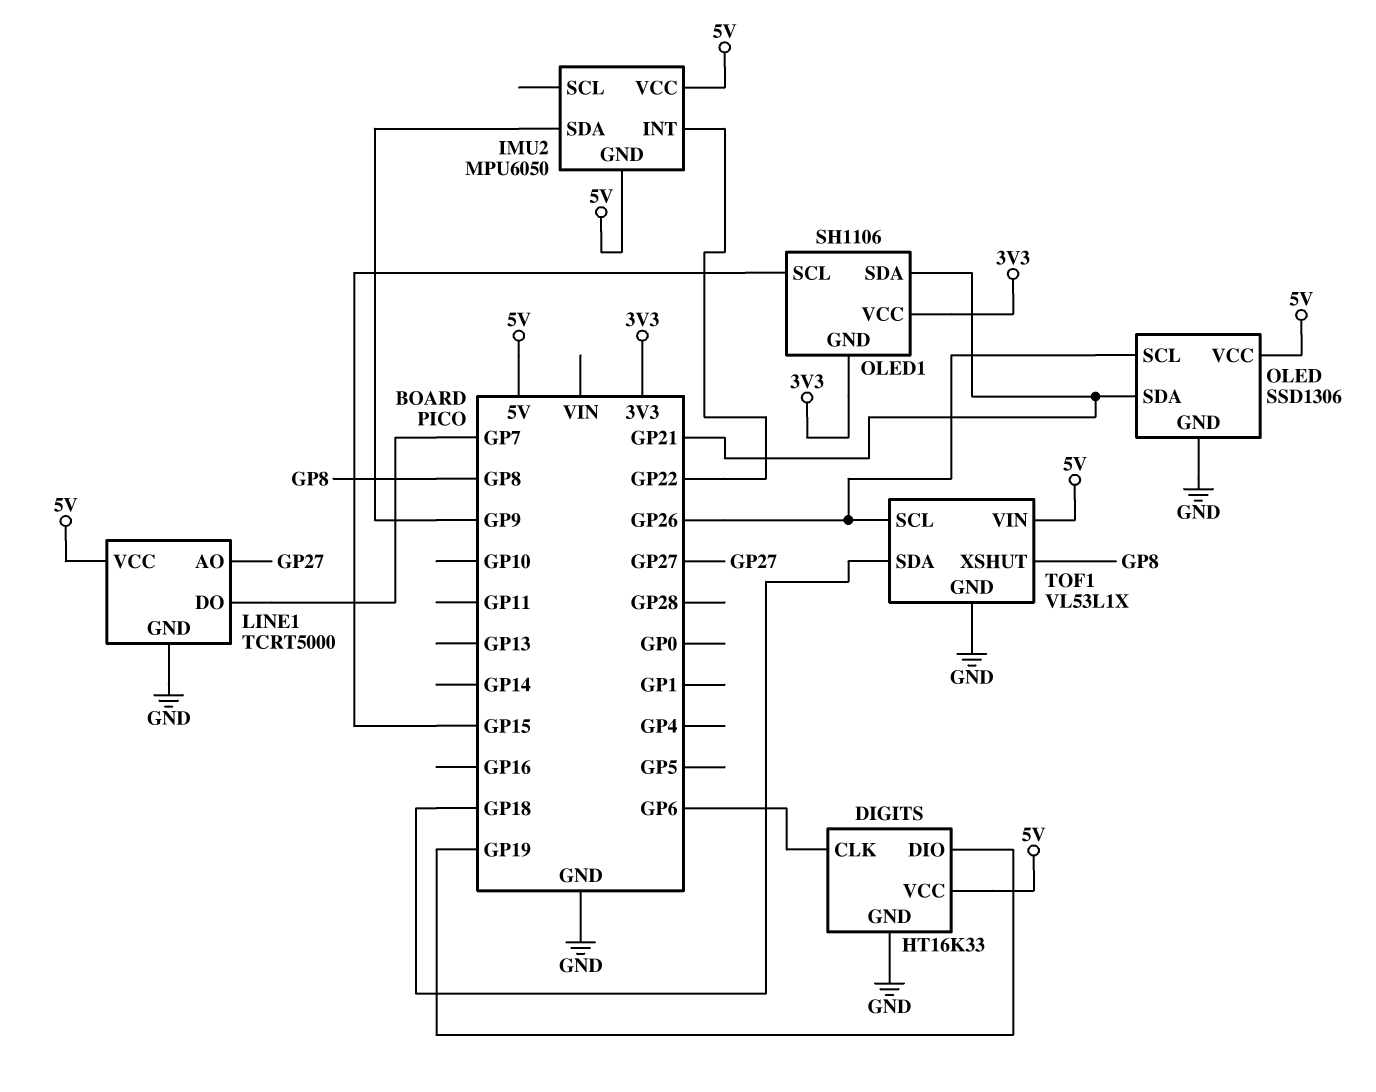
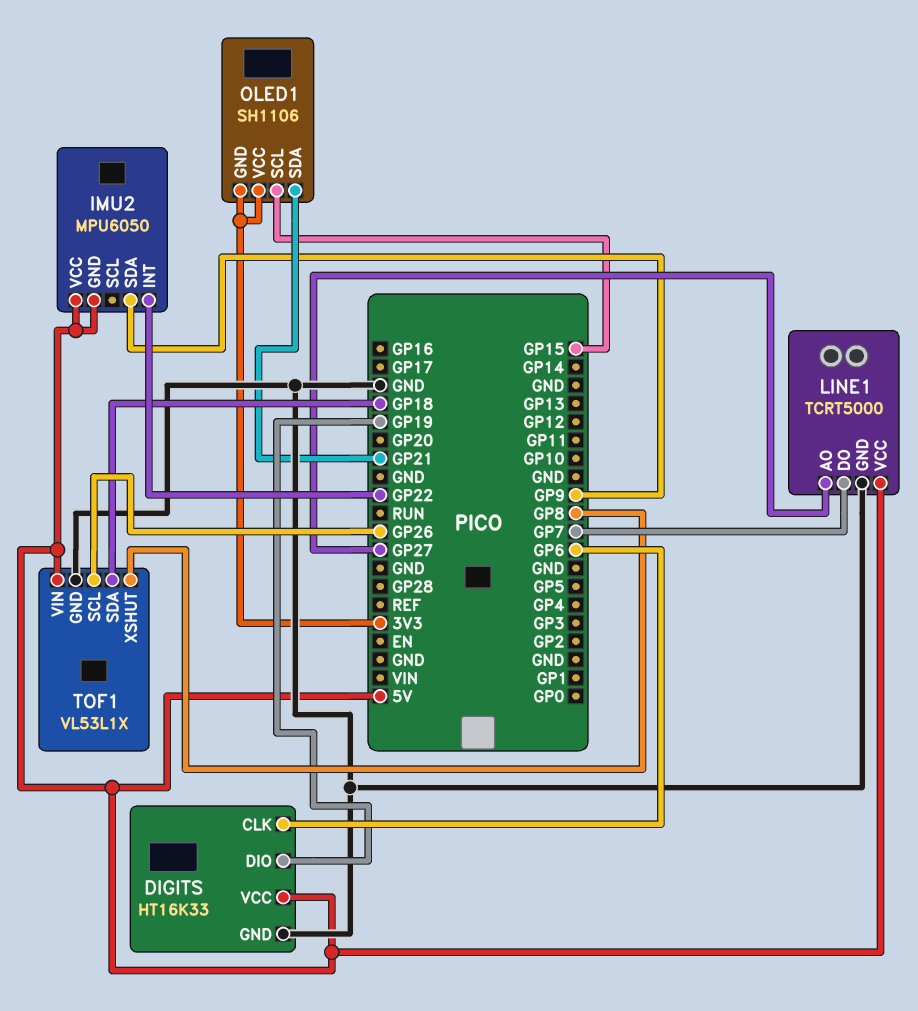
OLED: SSD1306 -> none
OLED pin GND: GND -> none
OLED pin SCL: GP26 -> none
OLED pin SDA: GP21 -> none
OLED pin VCC: 5V -> none

